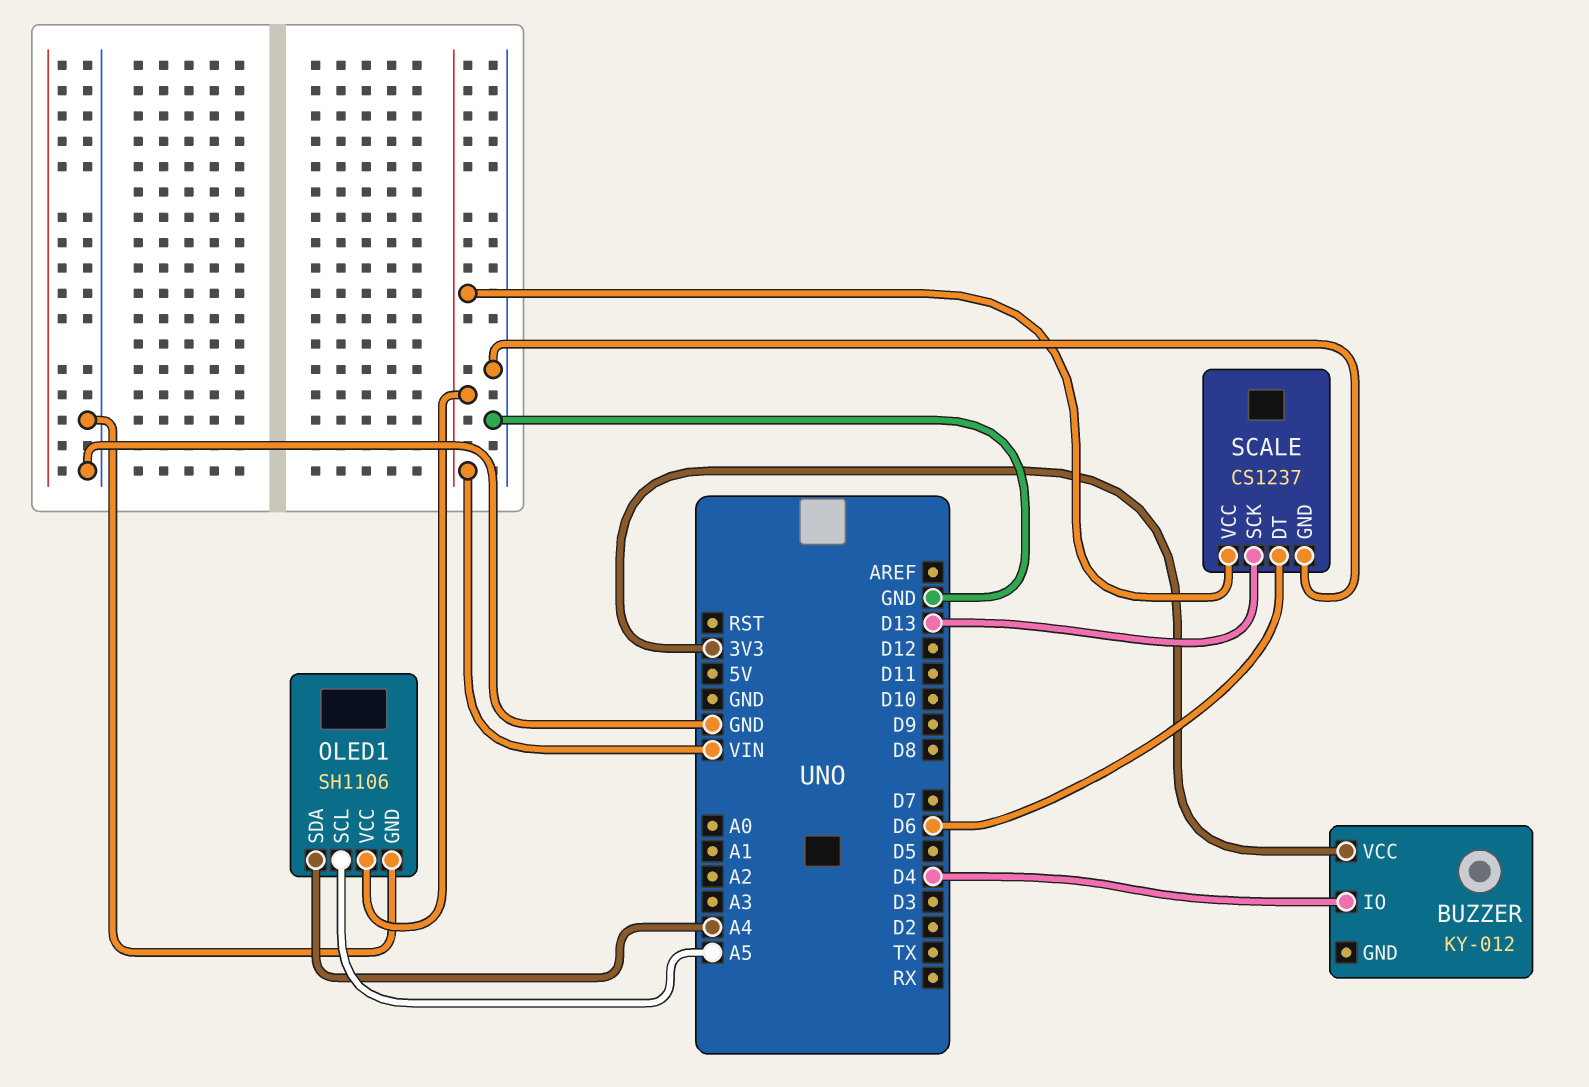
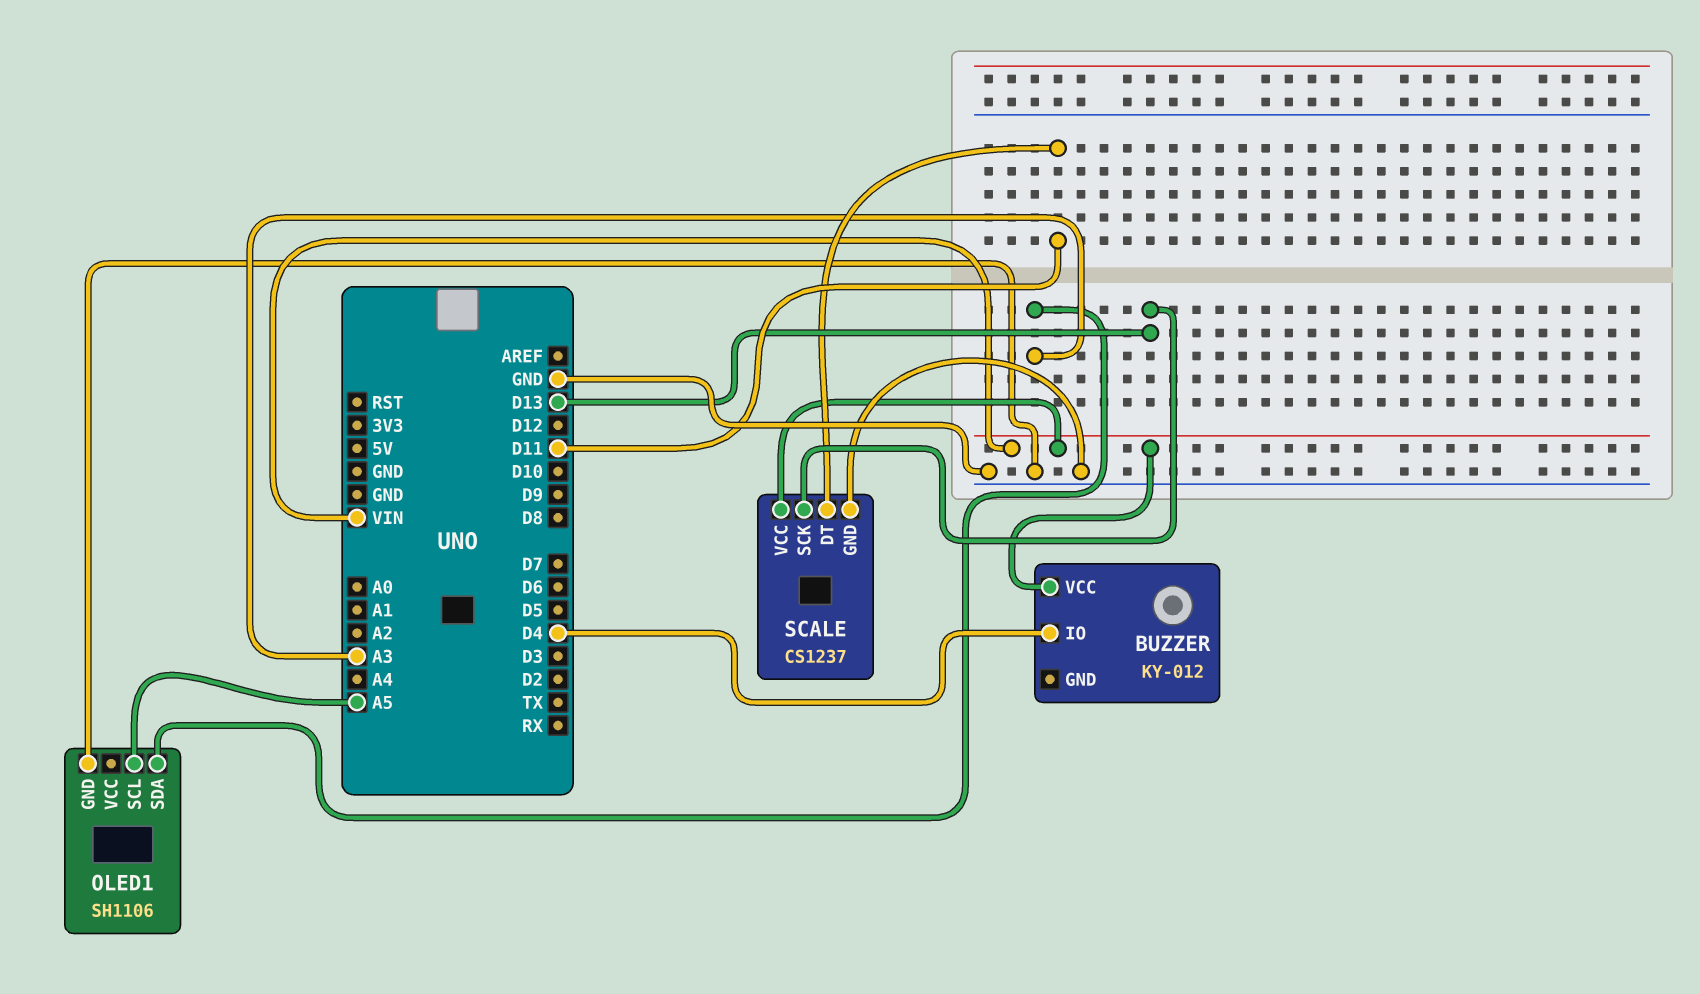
BUZZER pin VCC: 3V3 -> VIN
OLED1 pin SDA: A4 -> A3
OLED1 pin VCC: VIN -> none
SCALE pin DT: D6 -> D11

